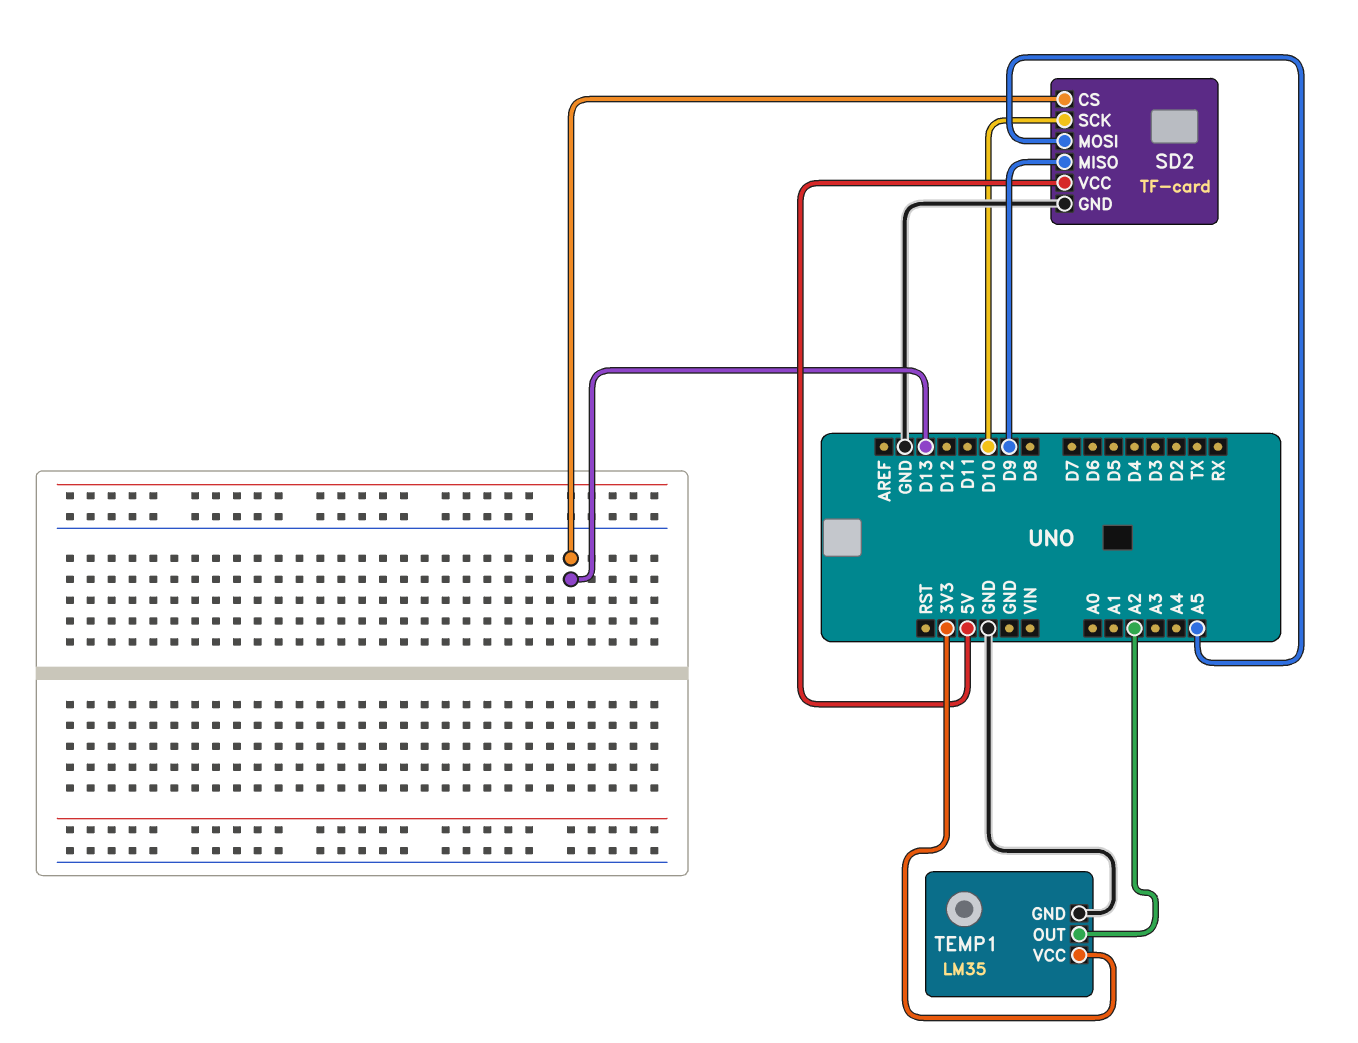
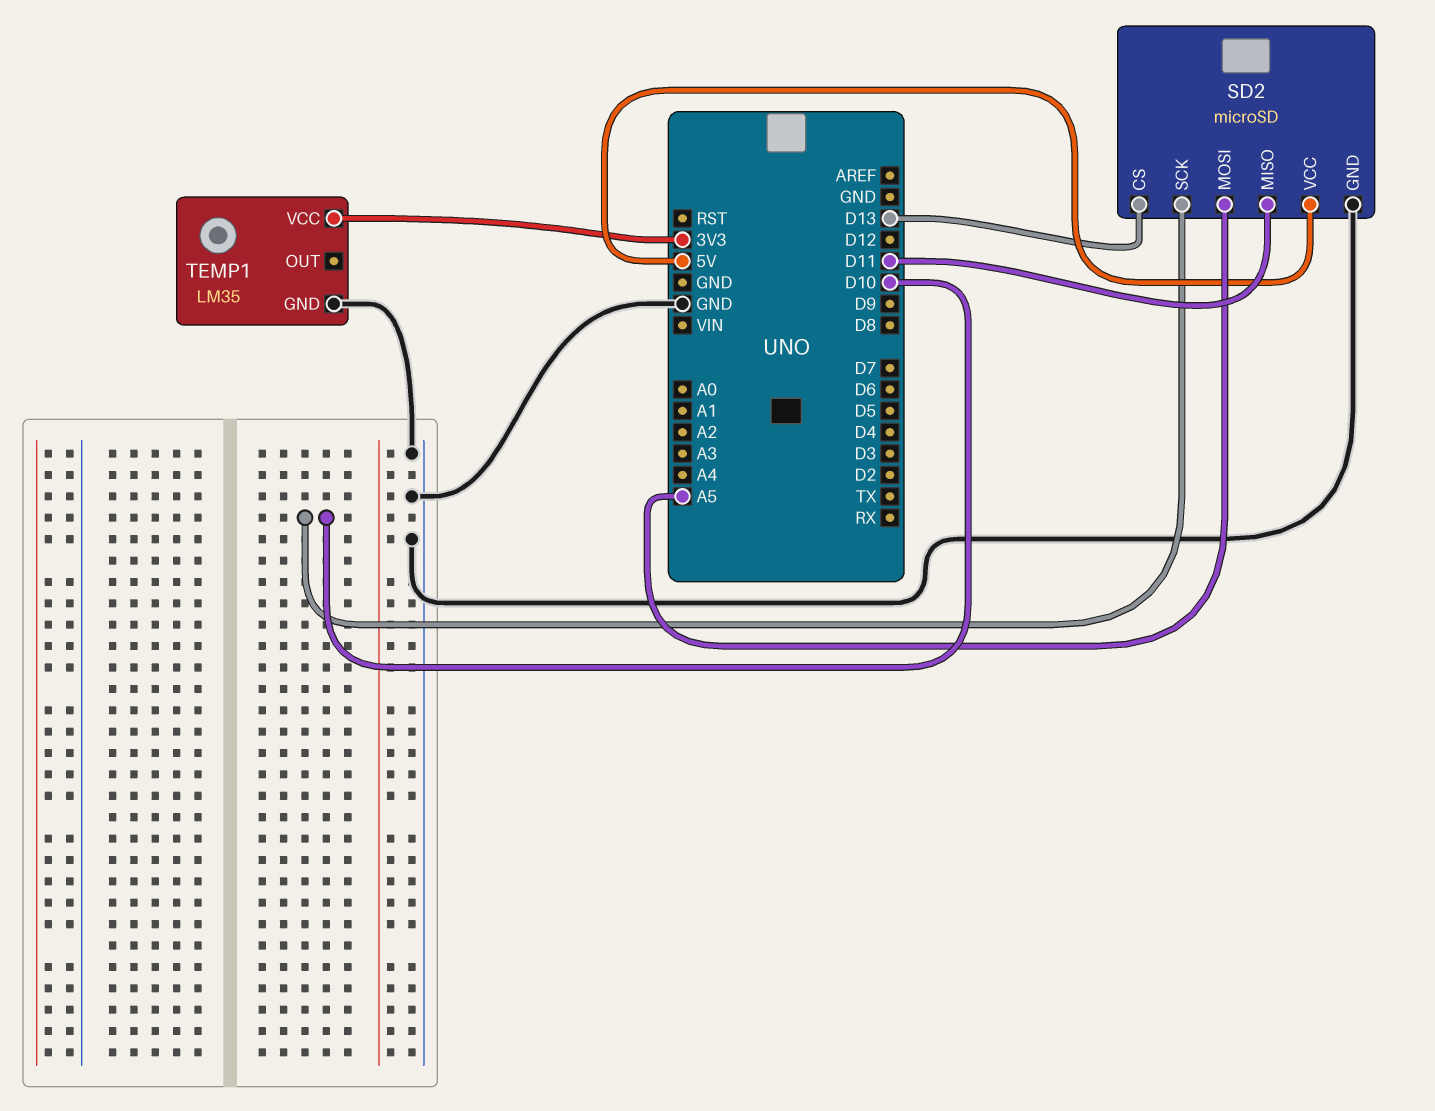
SD2: TF-card -> microSD
SD2 pin MISO: D9 -> D11
TEMP1 pin OUT: A2 -> none

